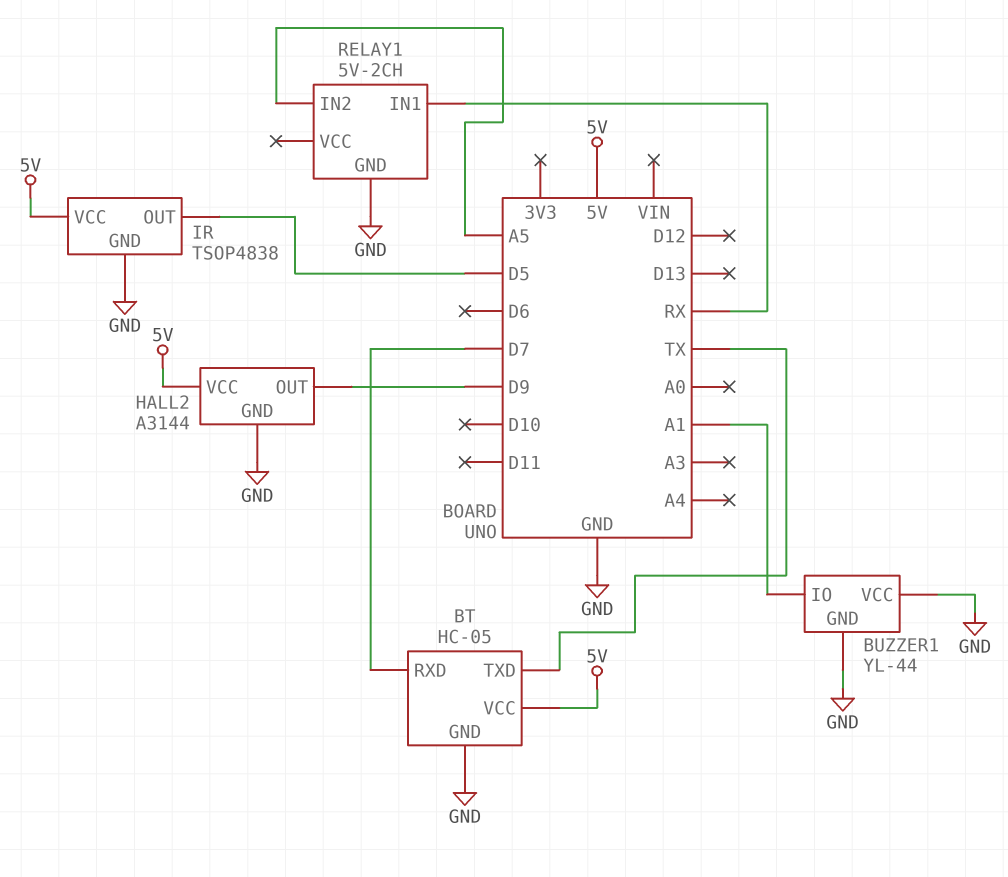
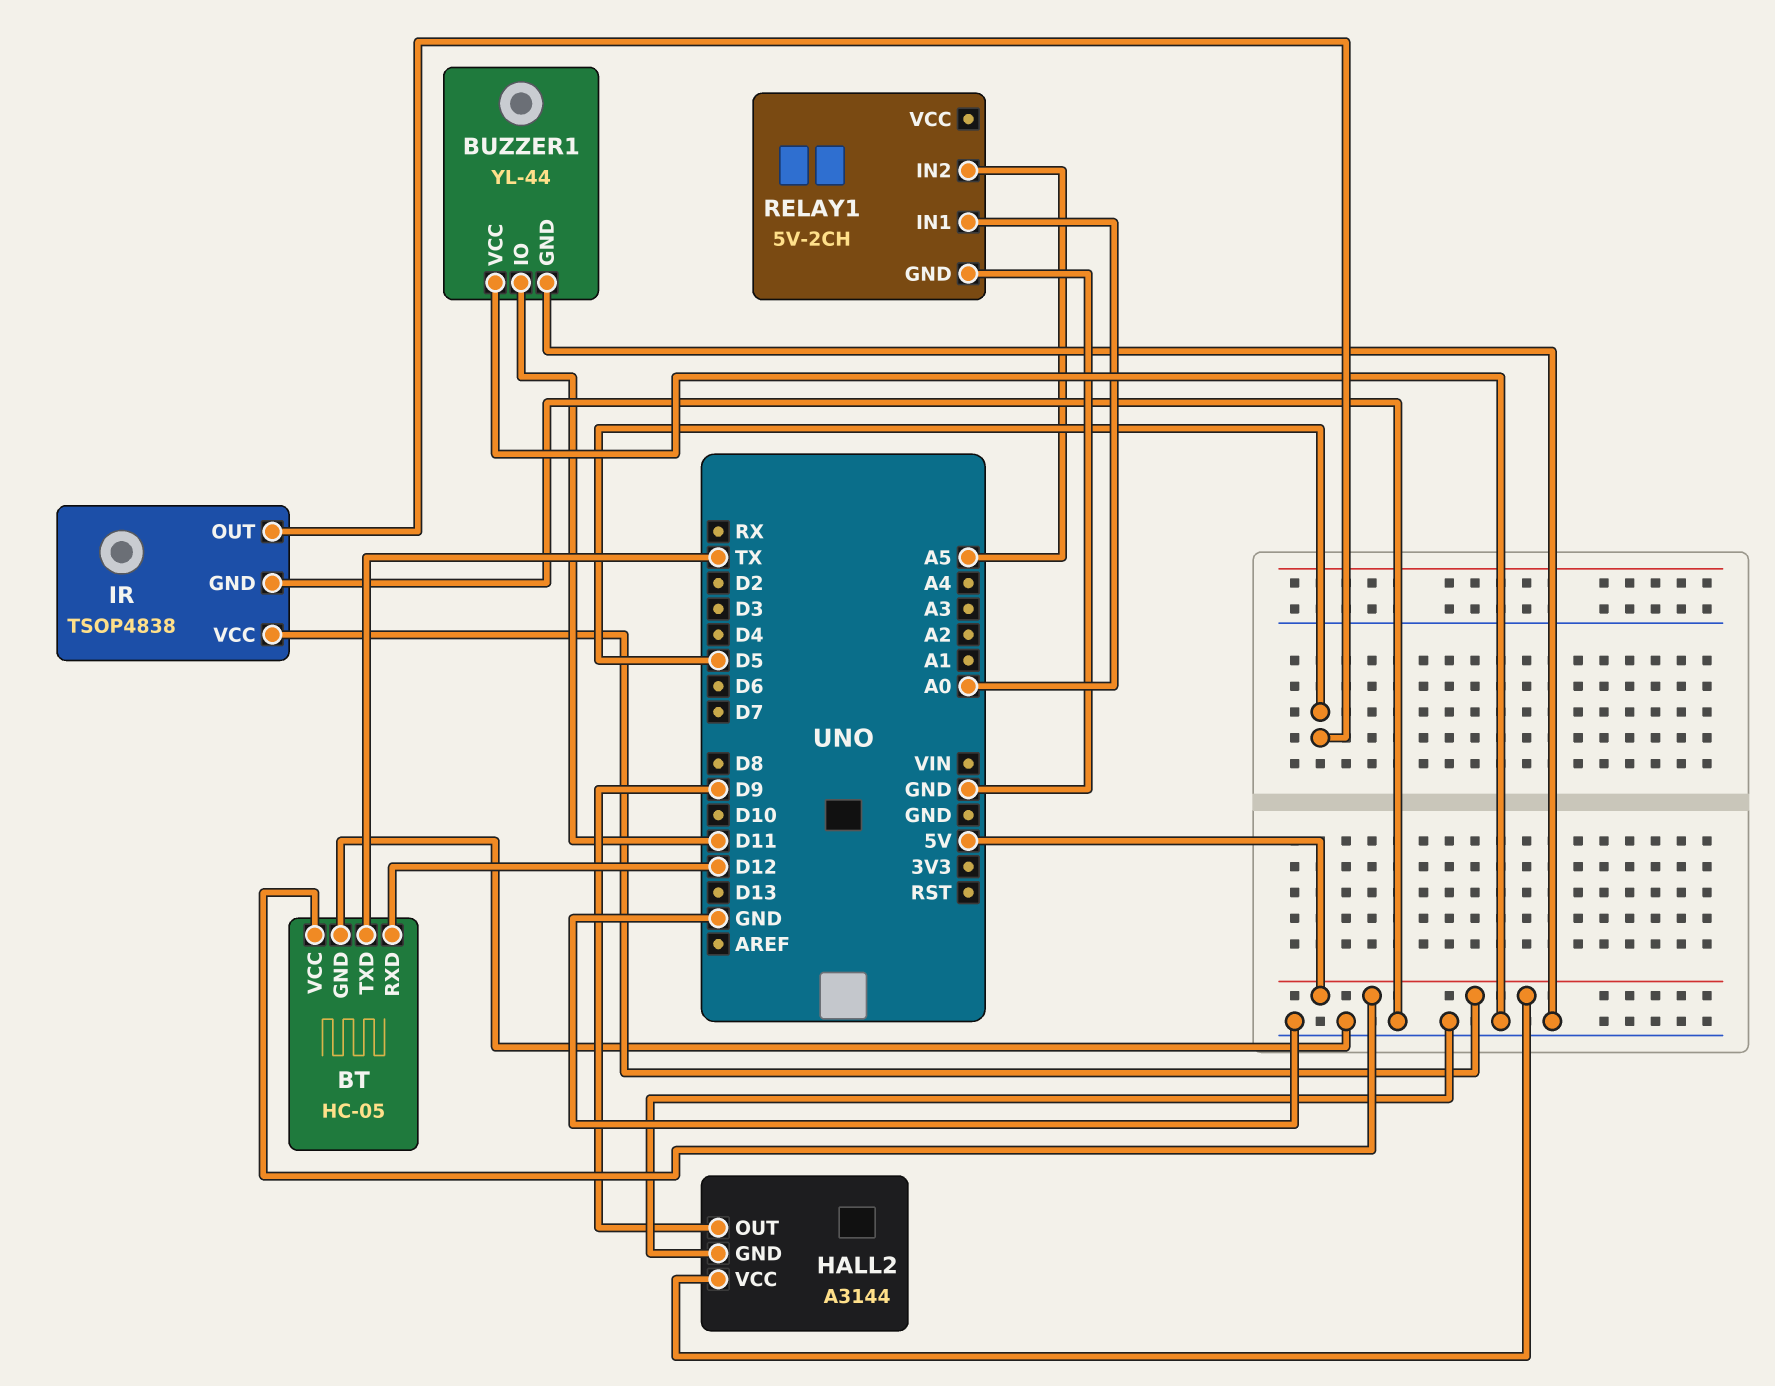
BT pin RXD: D7 -> D12
BUZZER1 pin IO: A1 -> D11
RELAY1 pin IN1: RX -> A0

